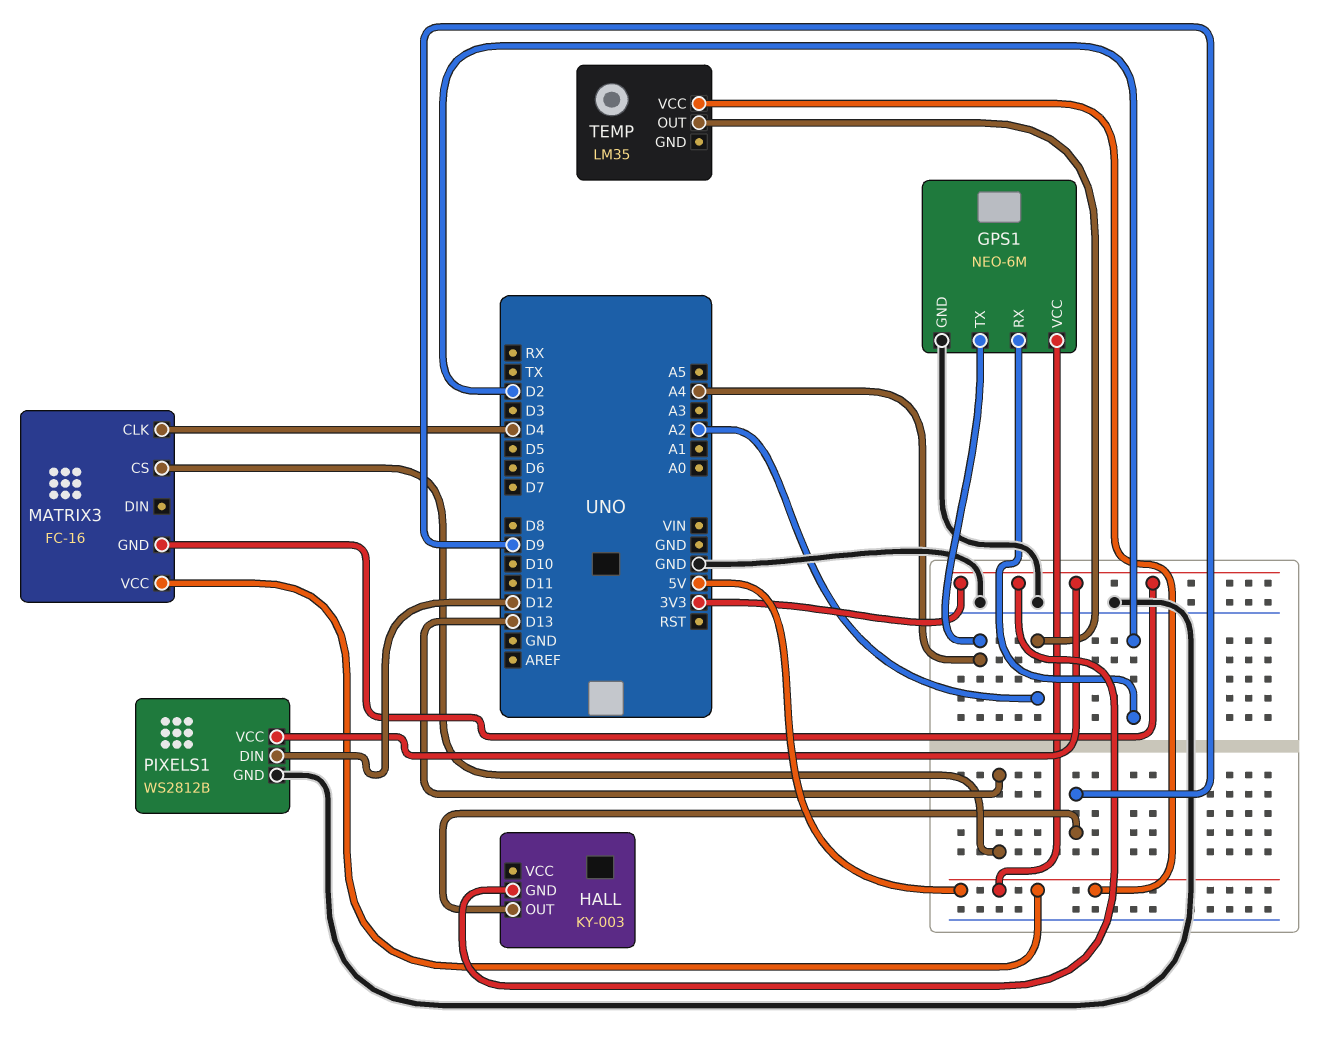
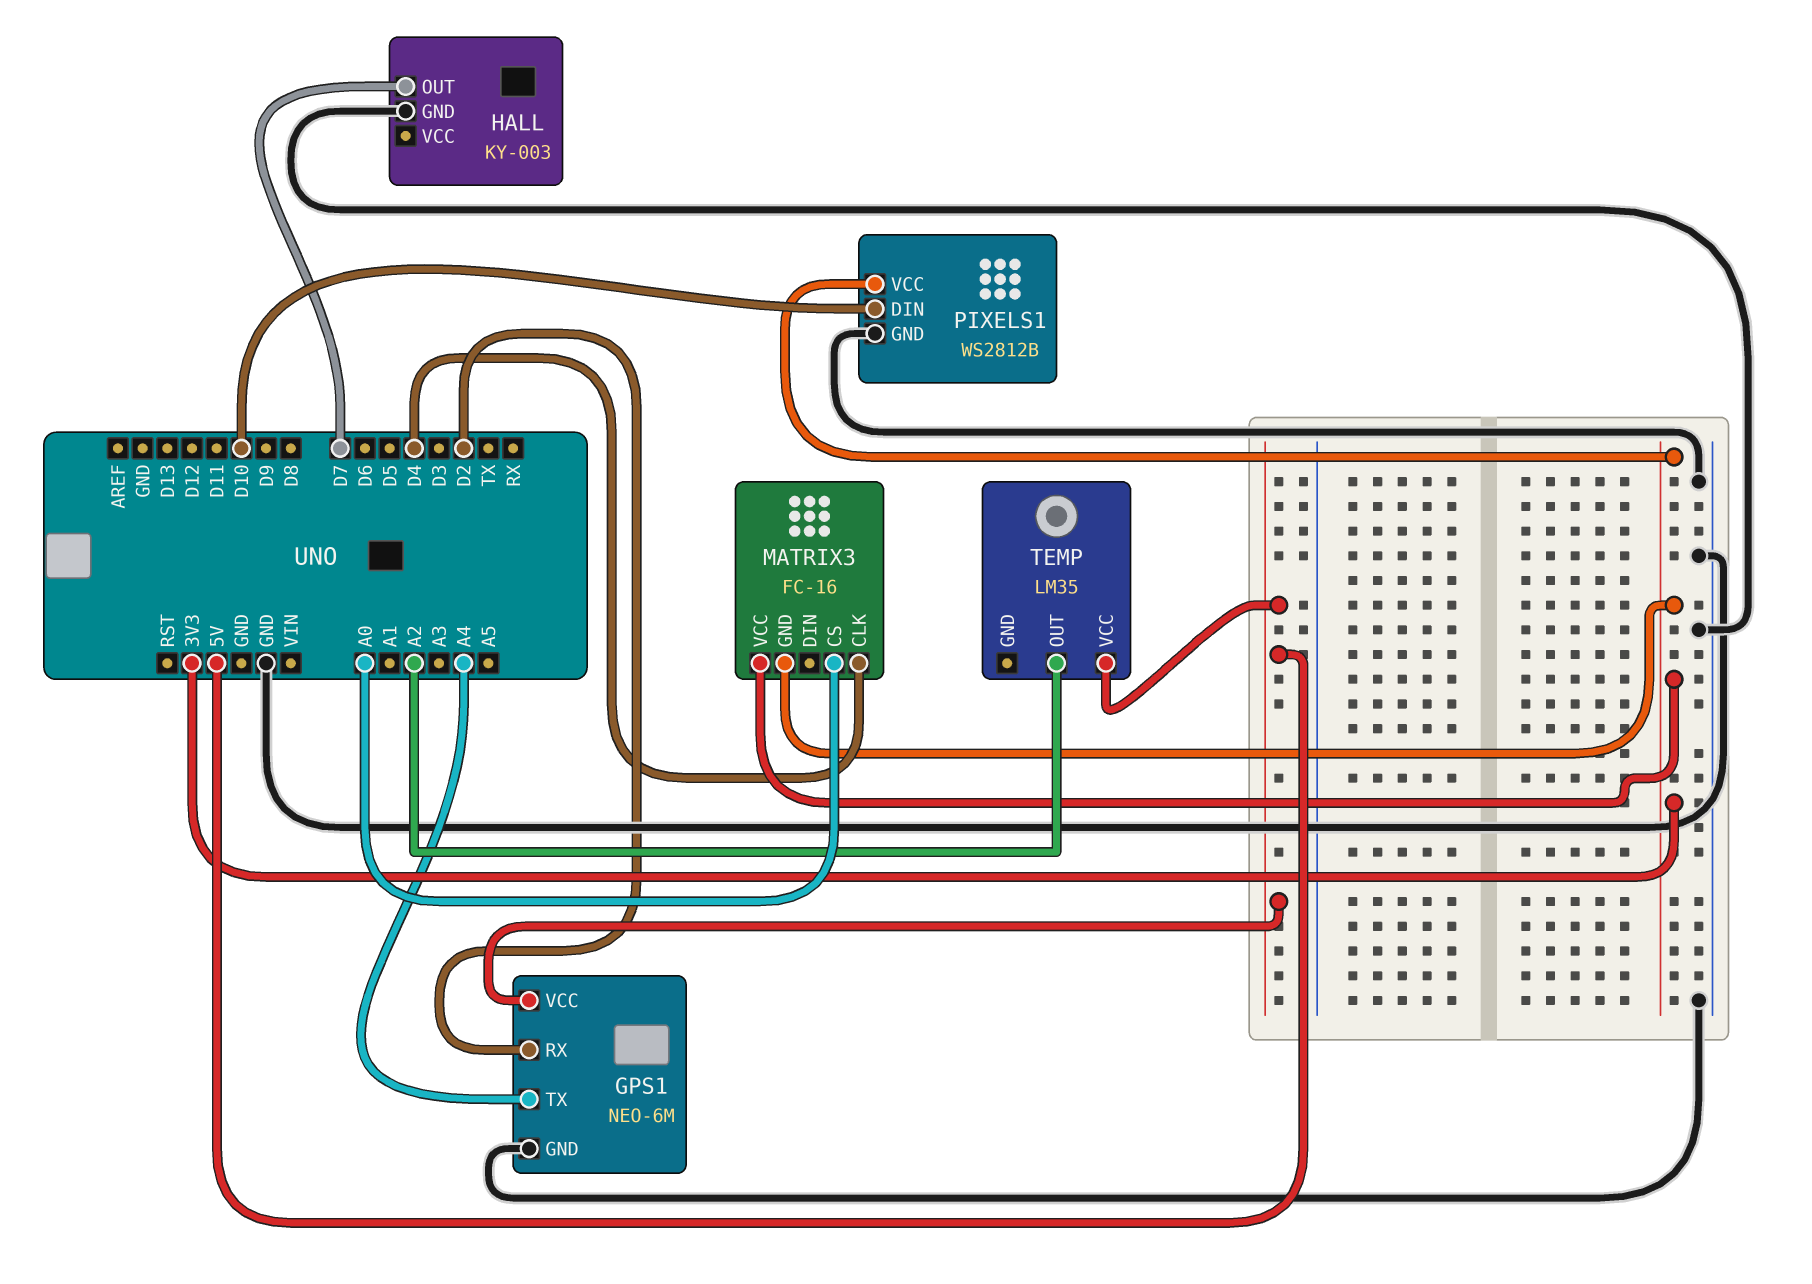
HALL pin GND: 3V3 -> GND
HALL pin OUT: D9 -> D7
MATRIX3 pin CS: D13 -> A0
MATRIX3 pin VCC: 5V -> 3V3
PIXELS1 pin DIN: D12 -> D10

